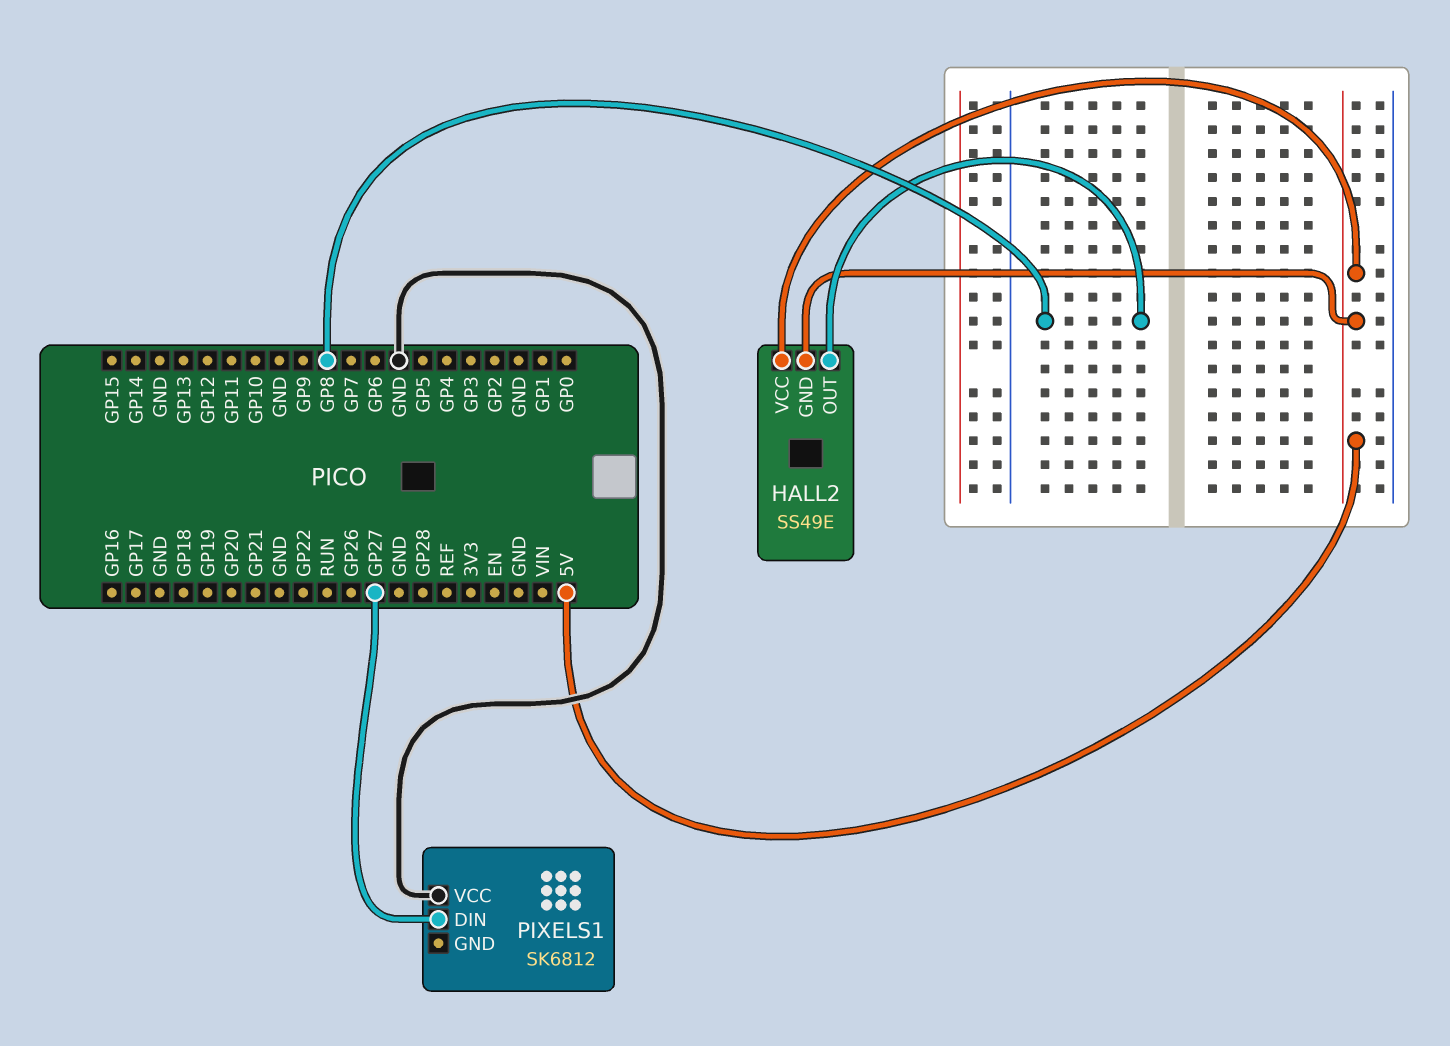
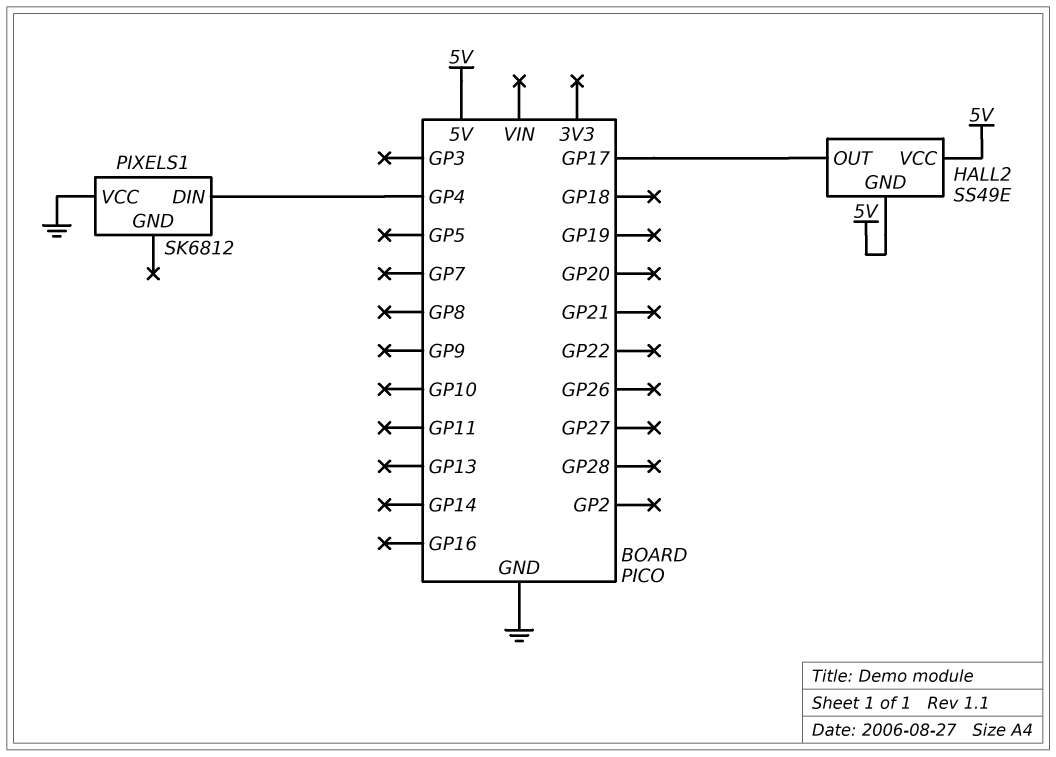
HALL2 pin OUT: GP8 -> GP17
PIXELS1 pin DIN: GP27 -> GP4

